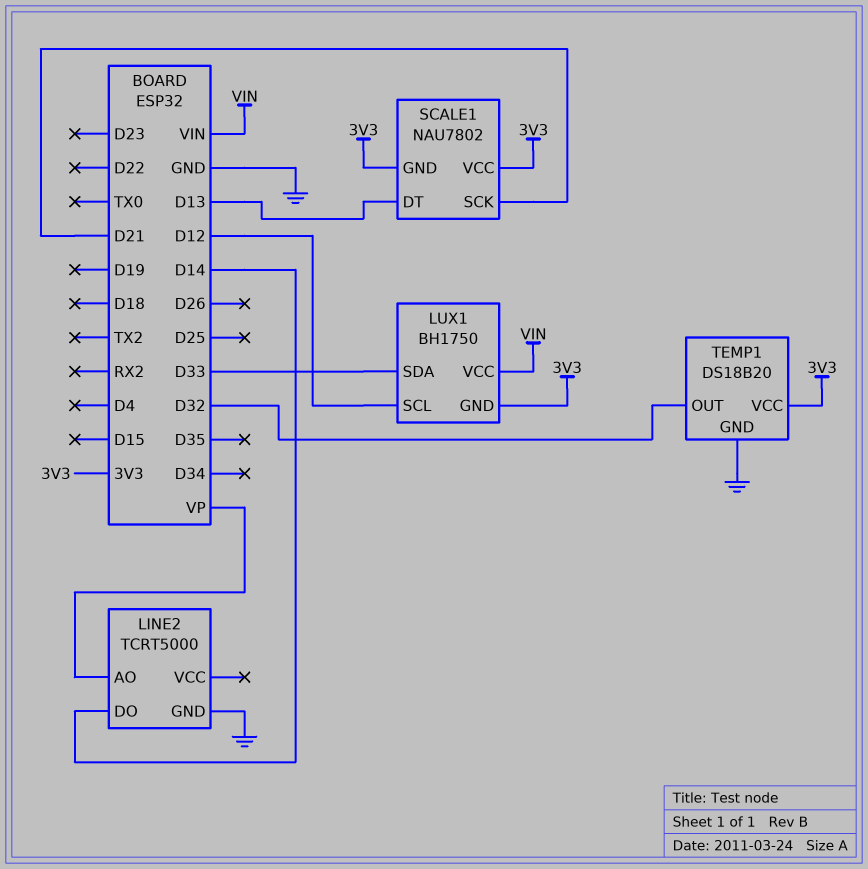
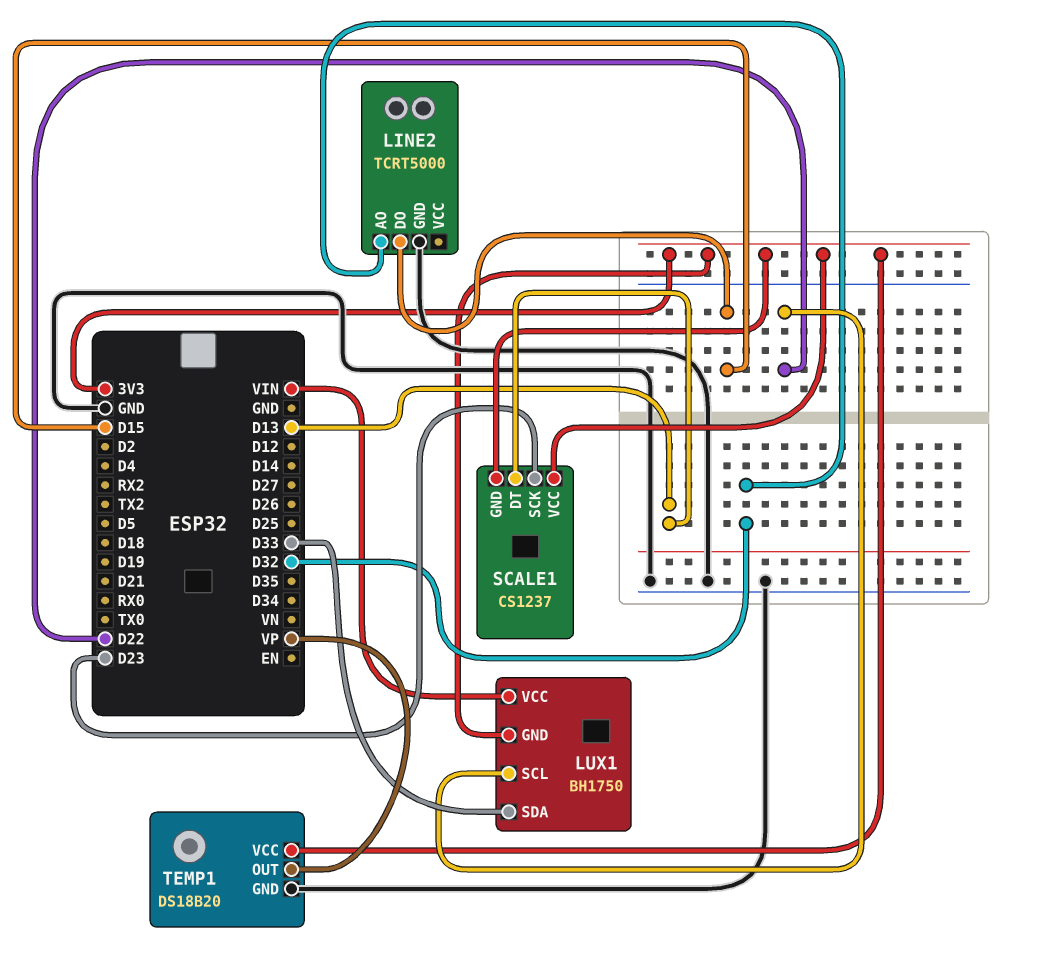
LINE2 pin AO: VP -> D32
LINE2 pin DO: D14 -> D15
LUX1 pin SCL: D12 -> D22
SCALE1: NAU7802 -> CS1237
SCALE1 pin SCK: D21 -> D23
TEMP1 pin OUT: D32 -> VP

